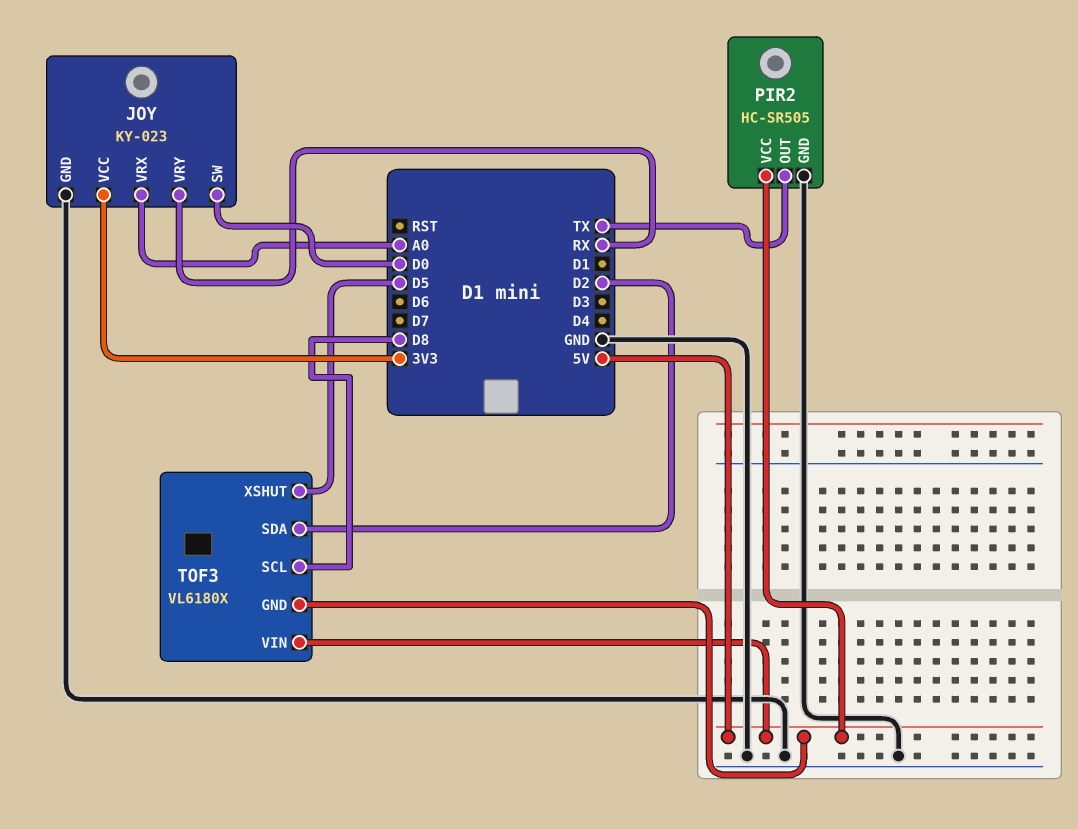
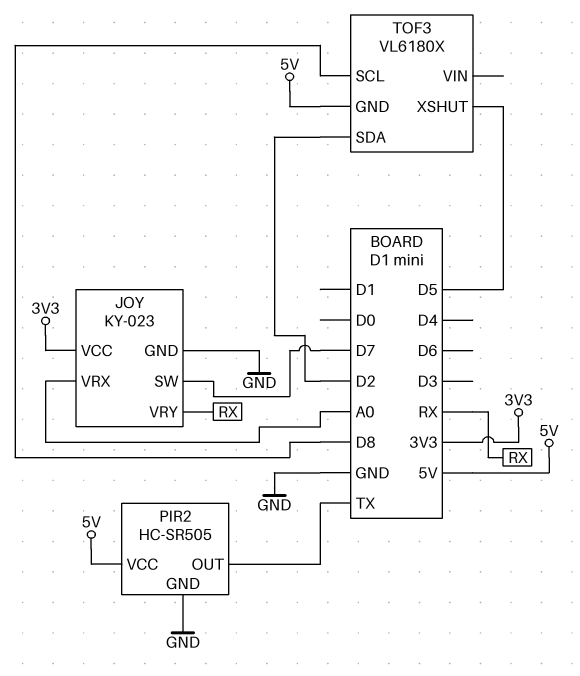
JOY pin SW: D0 -> D7
TOF3 pin VIN: 5V -> none

